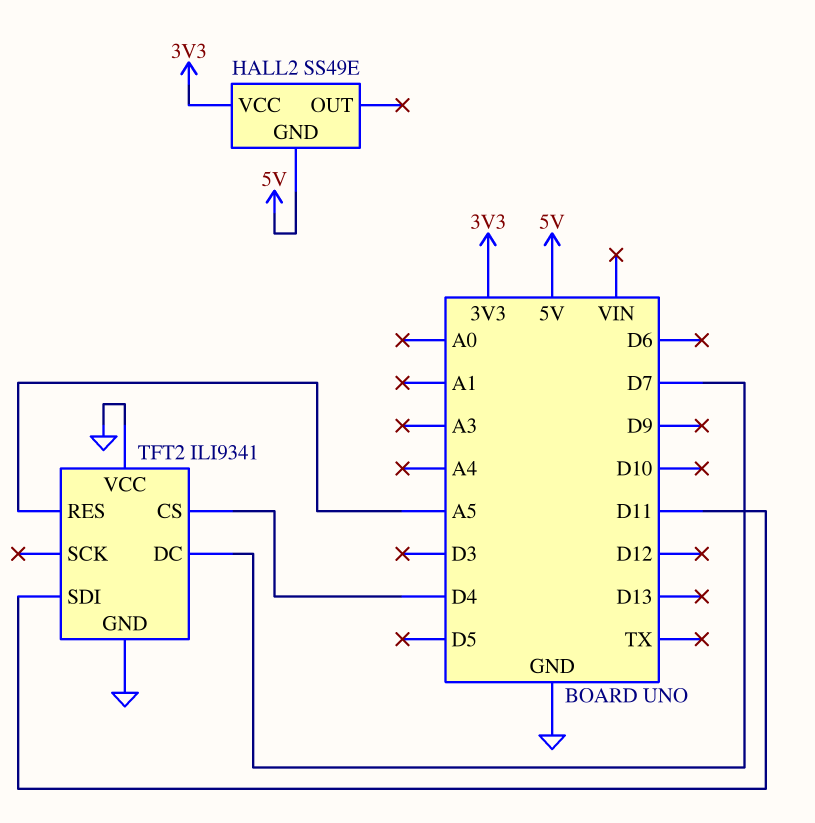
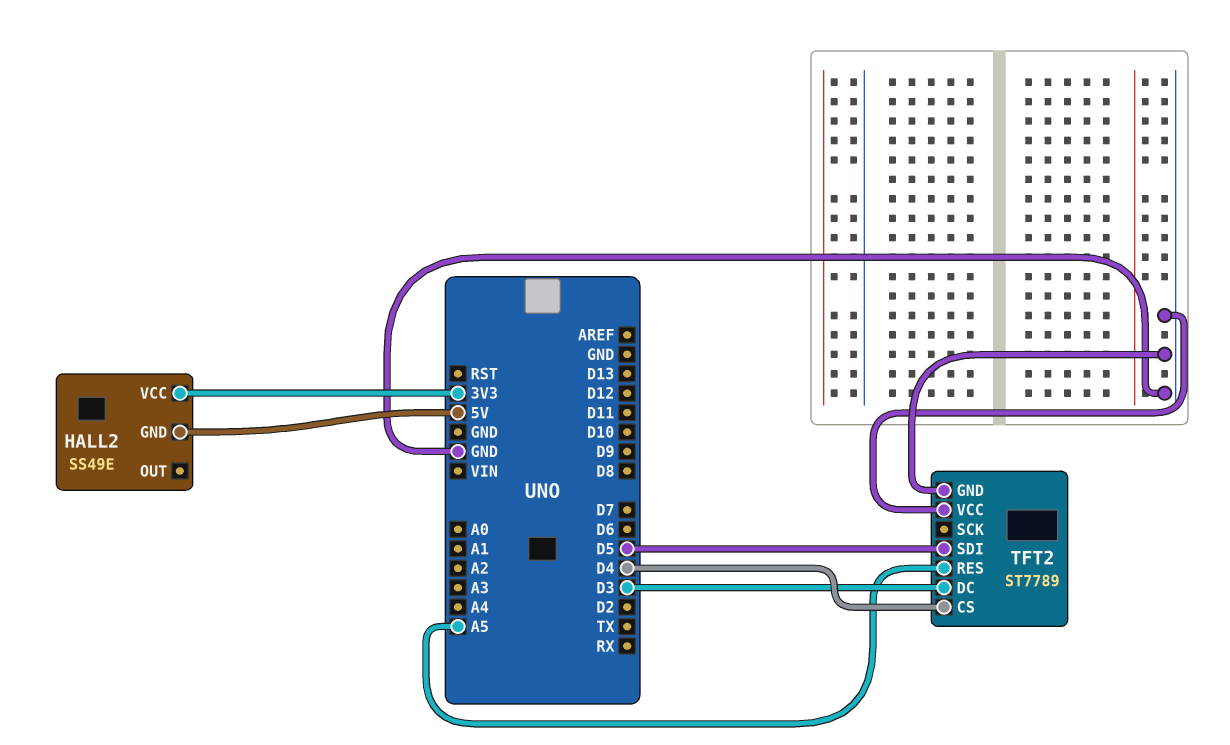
TFT2: ILI9341 -> ST7789
TFT2 pin DC: D7 -> D3
TFT2 pin SDI: D11 -> D5

